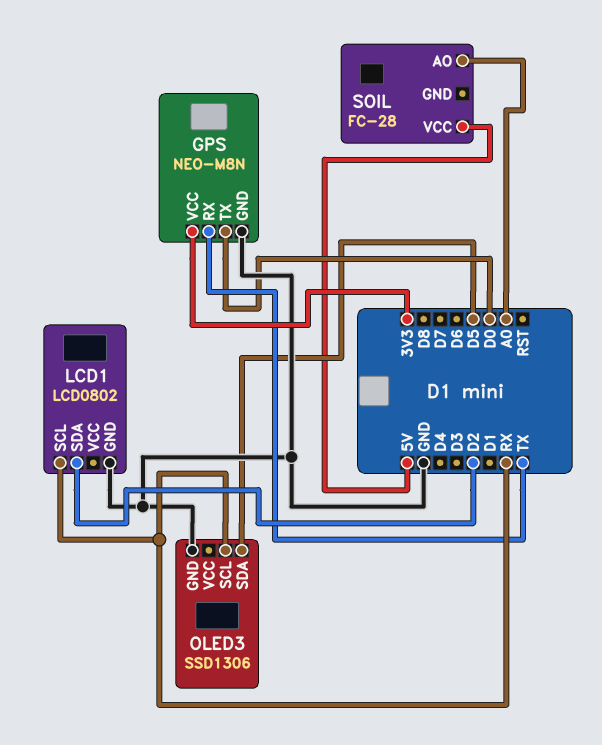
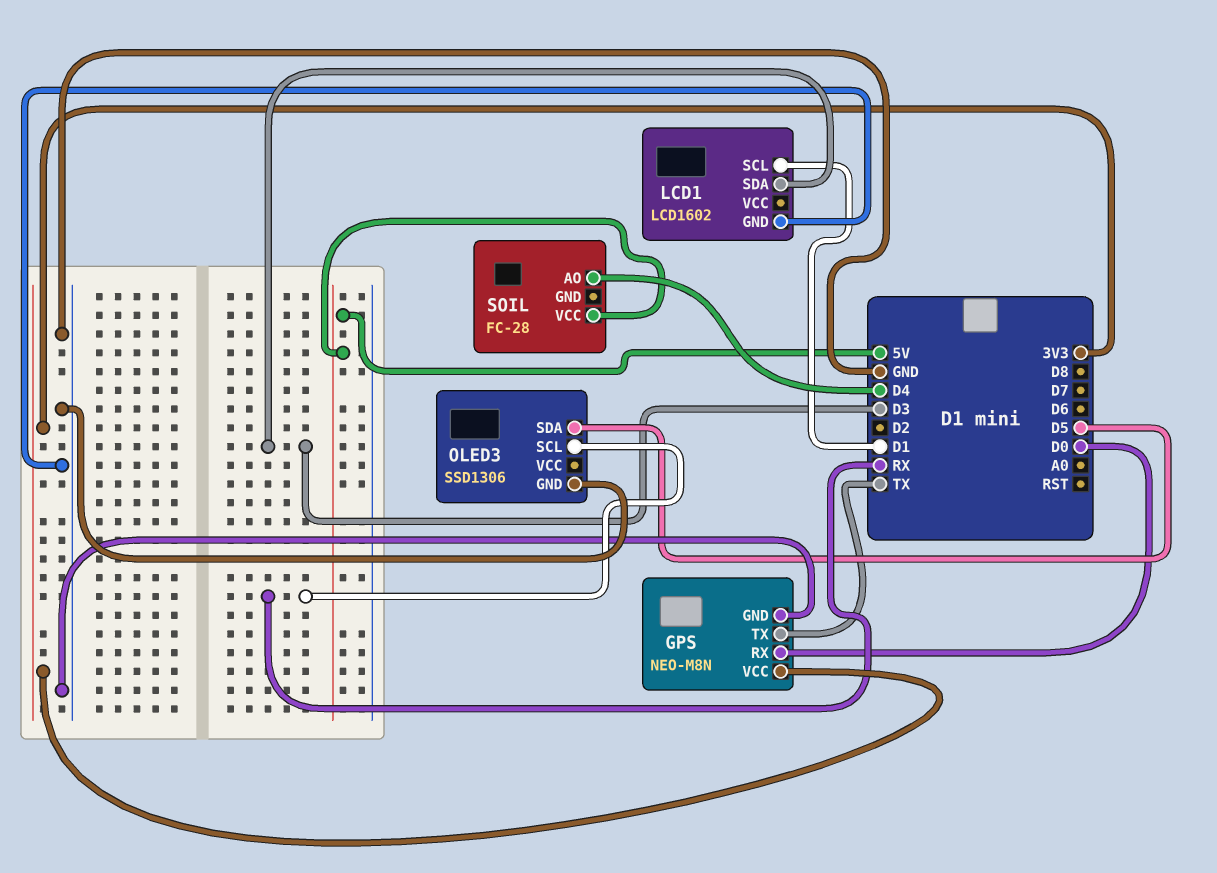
GPS pin RX: TX -> D0
GPS pin TX: D0 -> TX
LCD1: LCD0802 -> LCD1602
LCD1 pin SCL: RX -> D1
LCD1 pin SDA: D2 -> D3
SOIL pin AO: A0 -> D4

